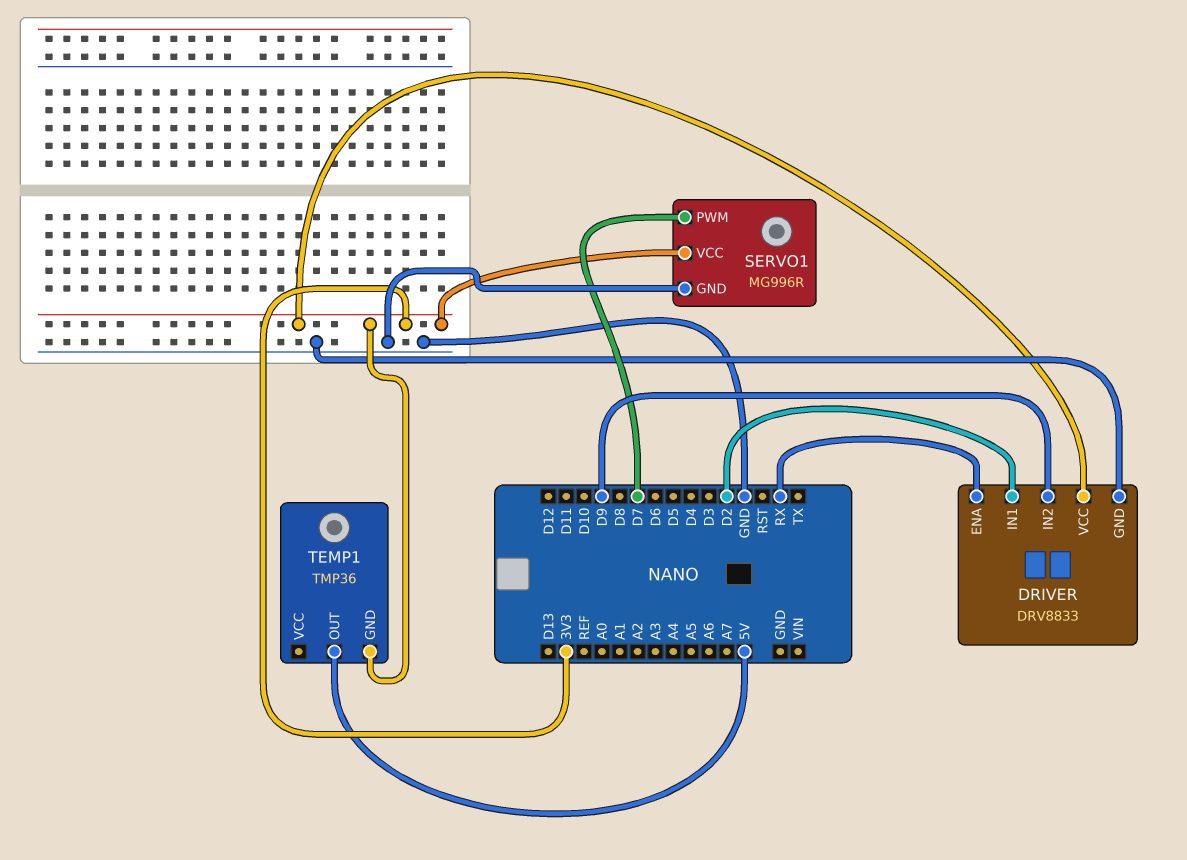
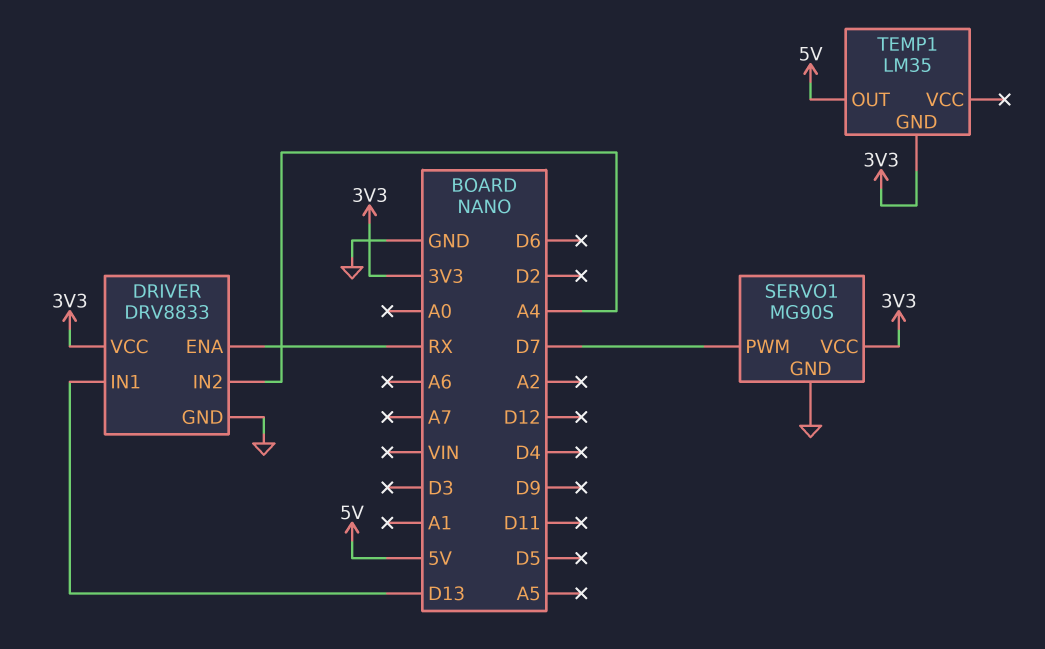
DRIVER pin IN1: D2 -> D13
DRIVER pin IN2: D9 -> A4
SERVO1: MG996R -> MG90S
TEMP1: TMP36 -> LM35

